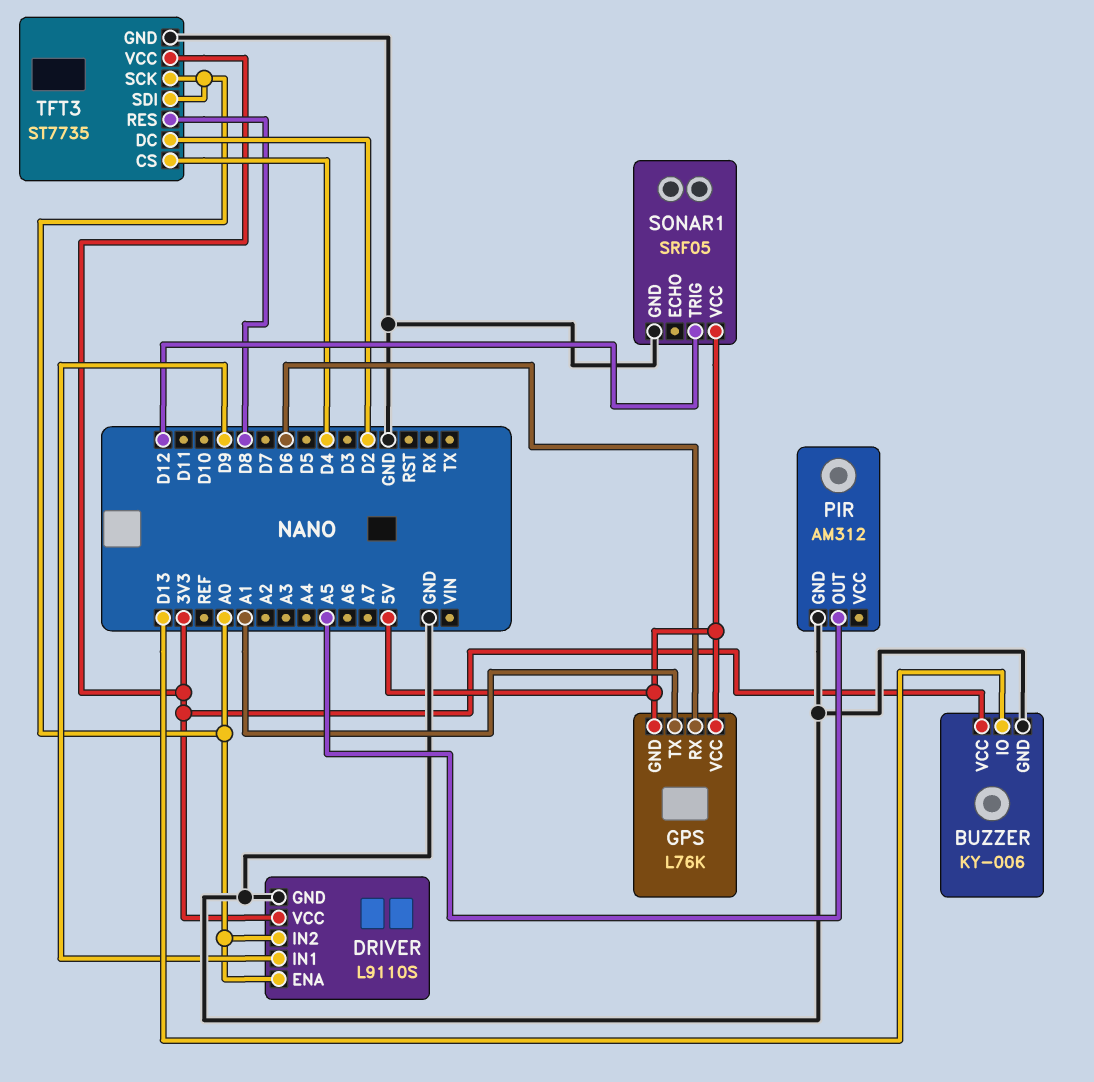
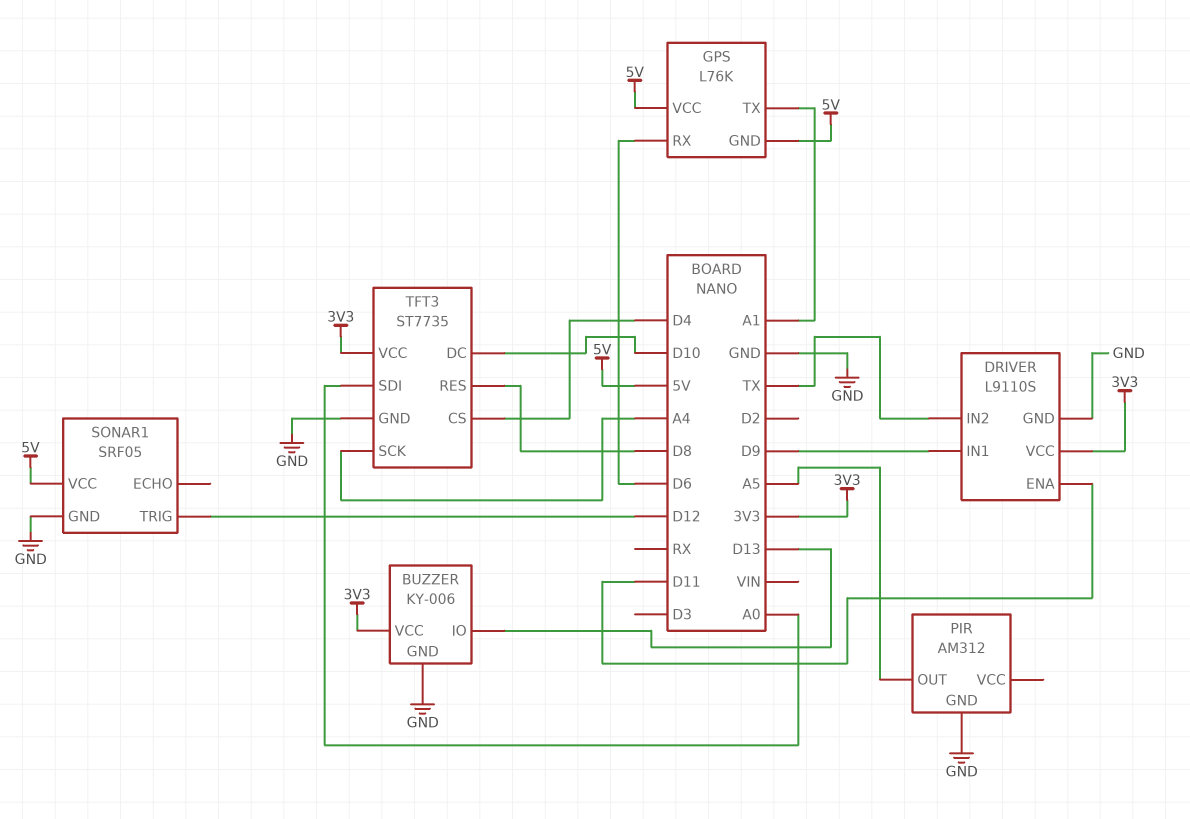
DRIVER pin ENA: A0 -> D11
DRIVER pin IN2: A0 -> TX
TFT3 pin DC: D2 -> D10
TFT3 pin SCK: A0 -> A4

